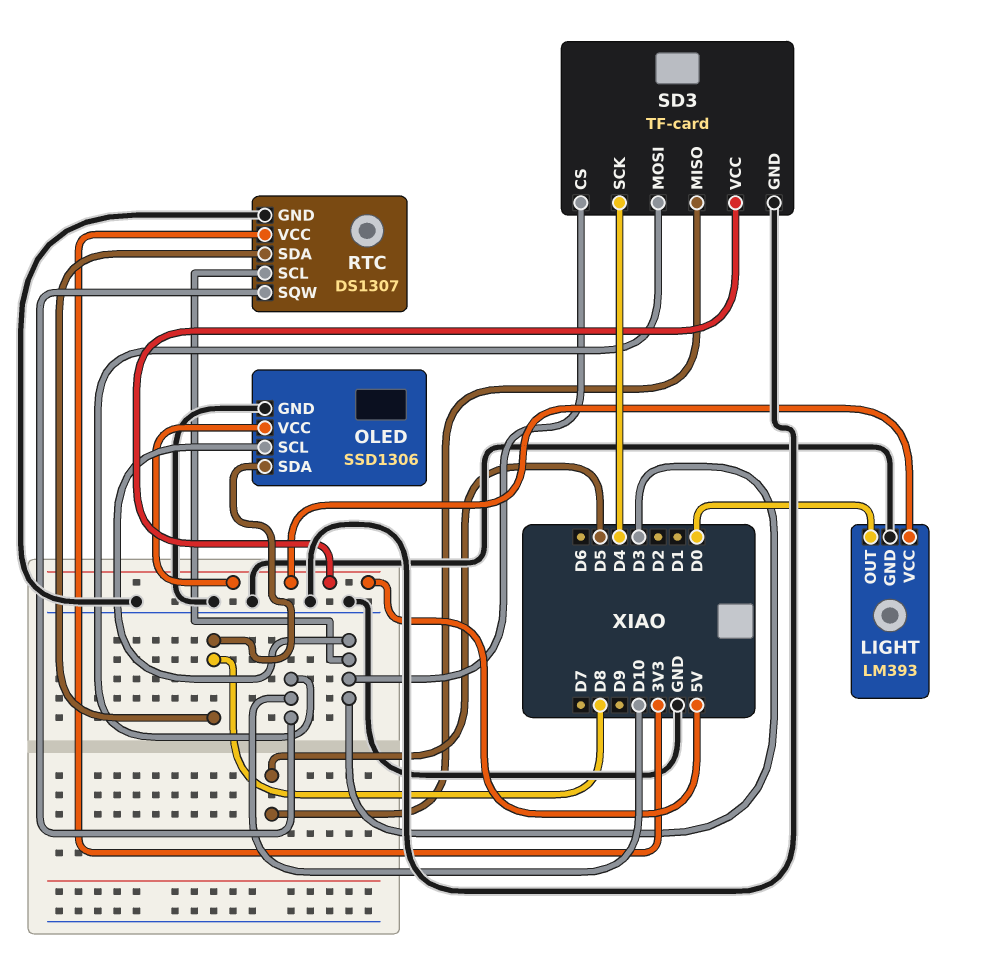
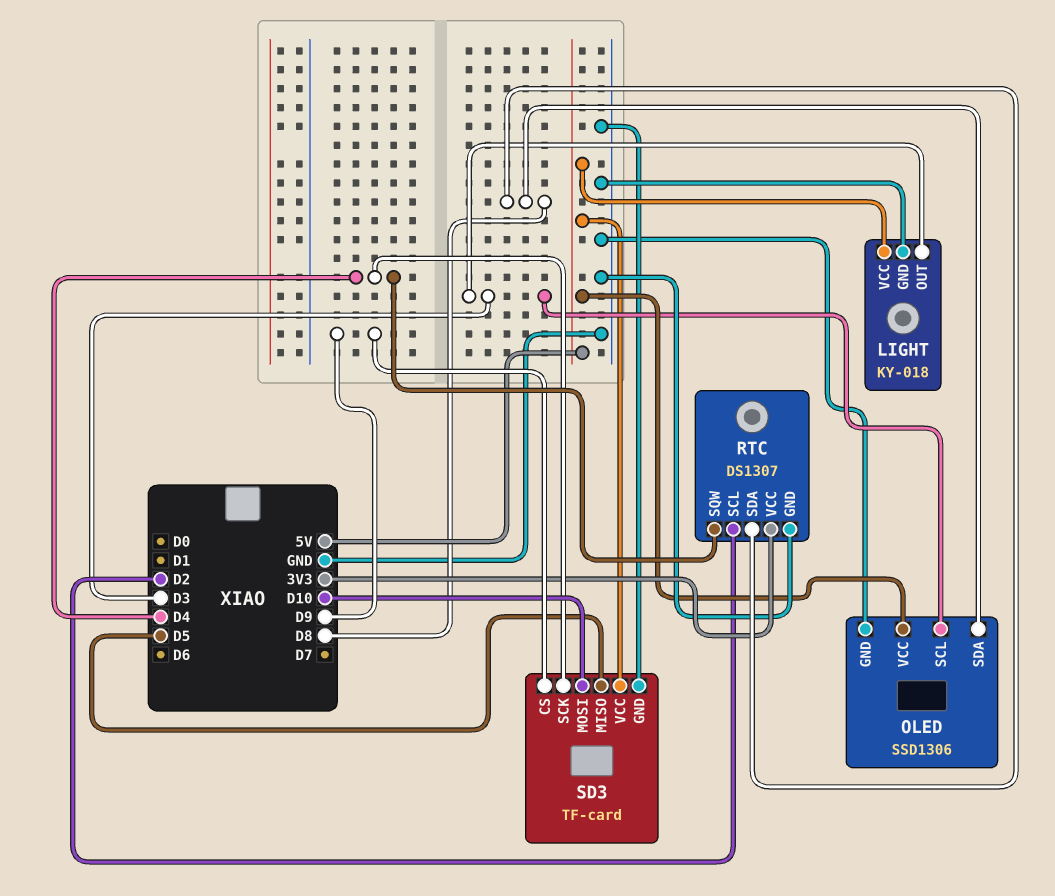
LIGHT: LM393 -> KY-018
LIGHT pin OUT: D0 -> D3
RTC pin SCL: D3 -> D2
RTC pin SQW: D10 -> D4
SD3 pin CS: D3 -> D9

